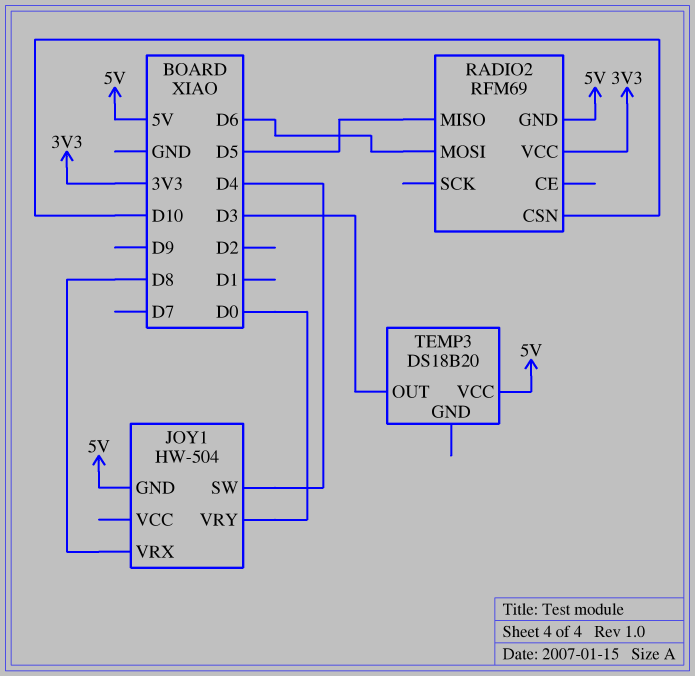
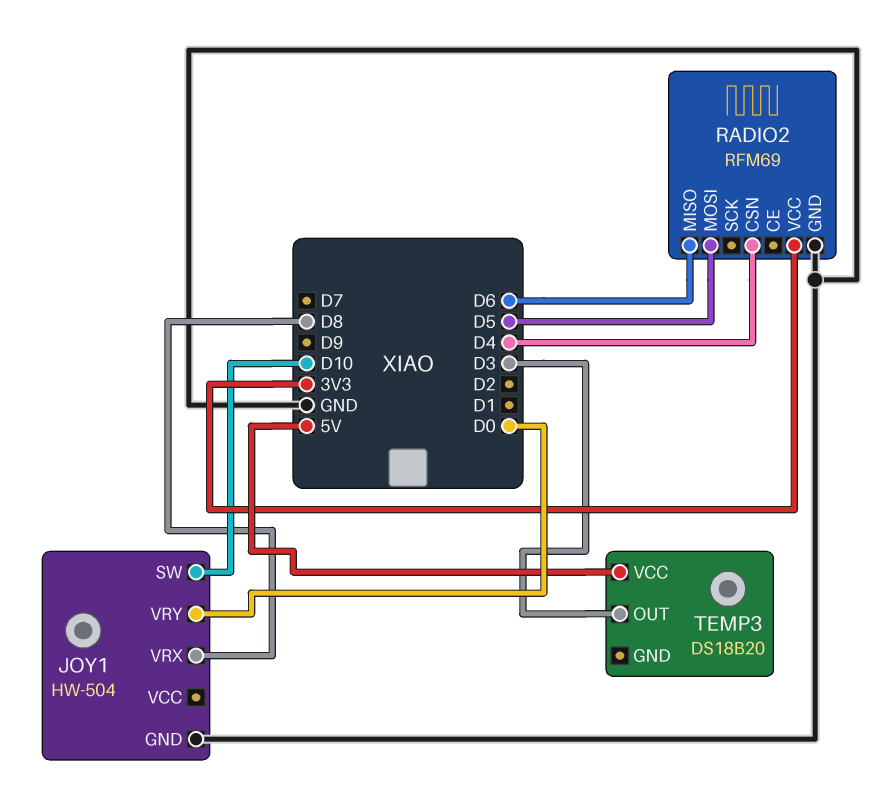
JOY1 pin GND: 5V -> GND
JOY1 pin SW: D4 -> D10
RADIO2 pin CSN: D10 -> D4
RADIO2 pin GND: 5V -> GND
RADIO2 pin MISO: D5 -> D6
RADIO2 pin MOSI: D6 -> D5

